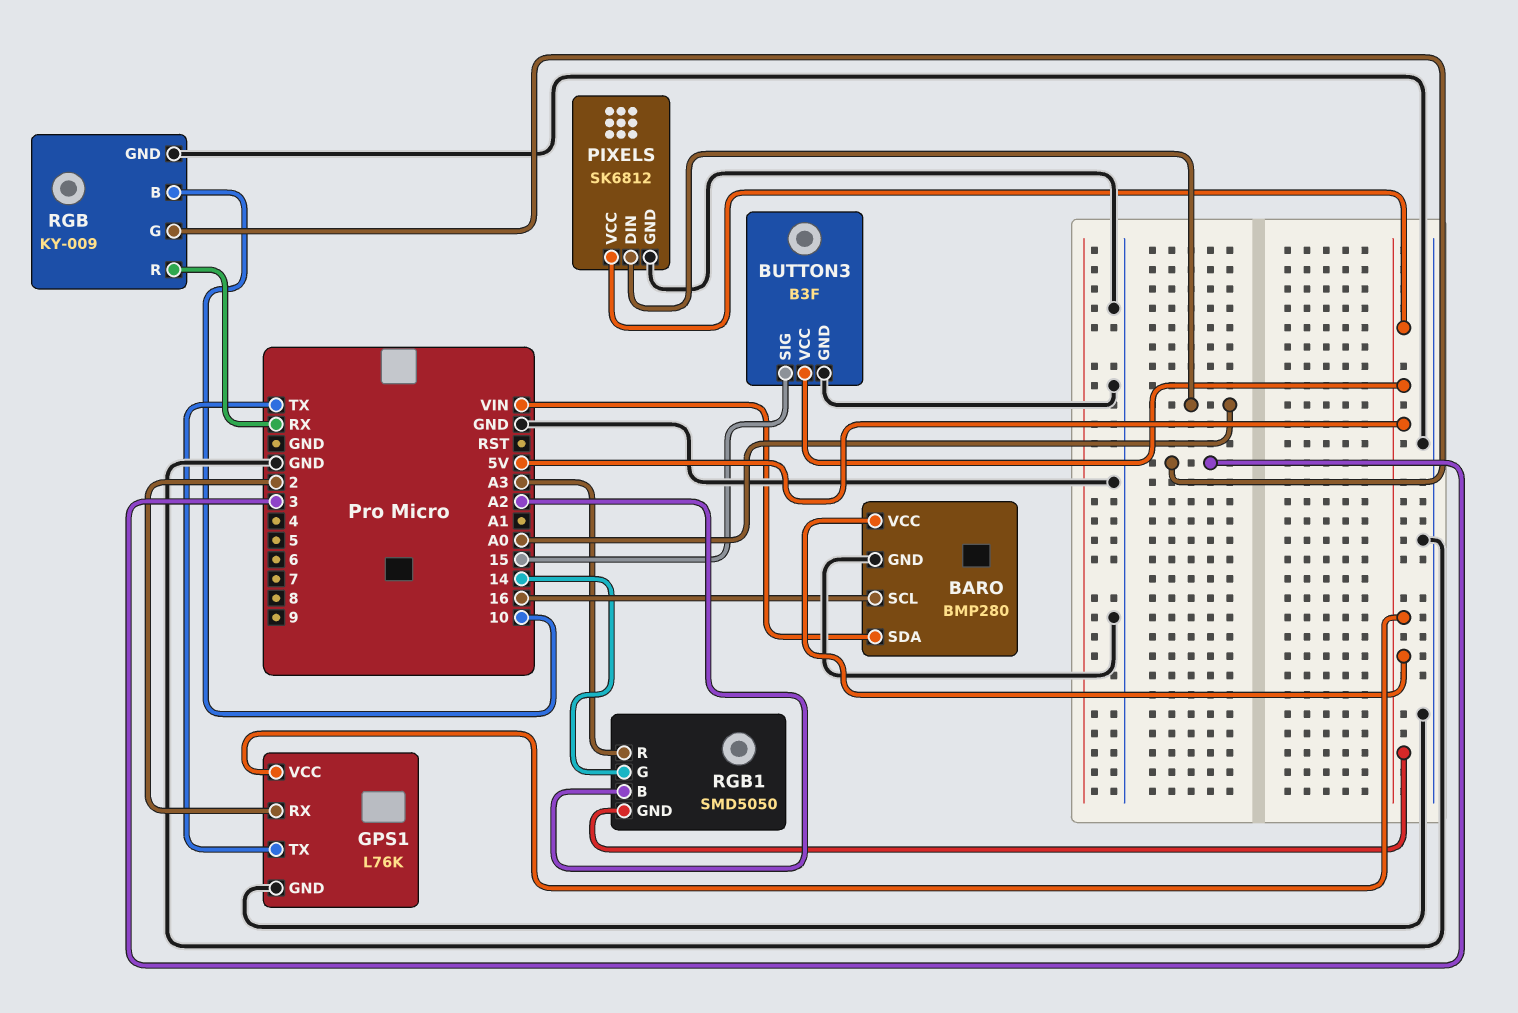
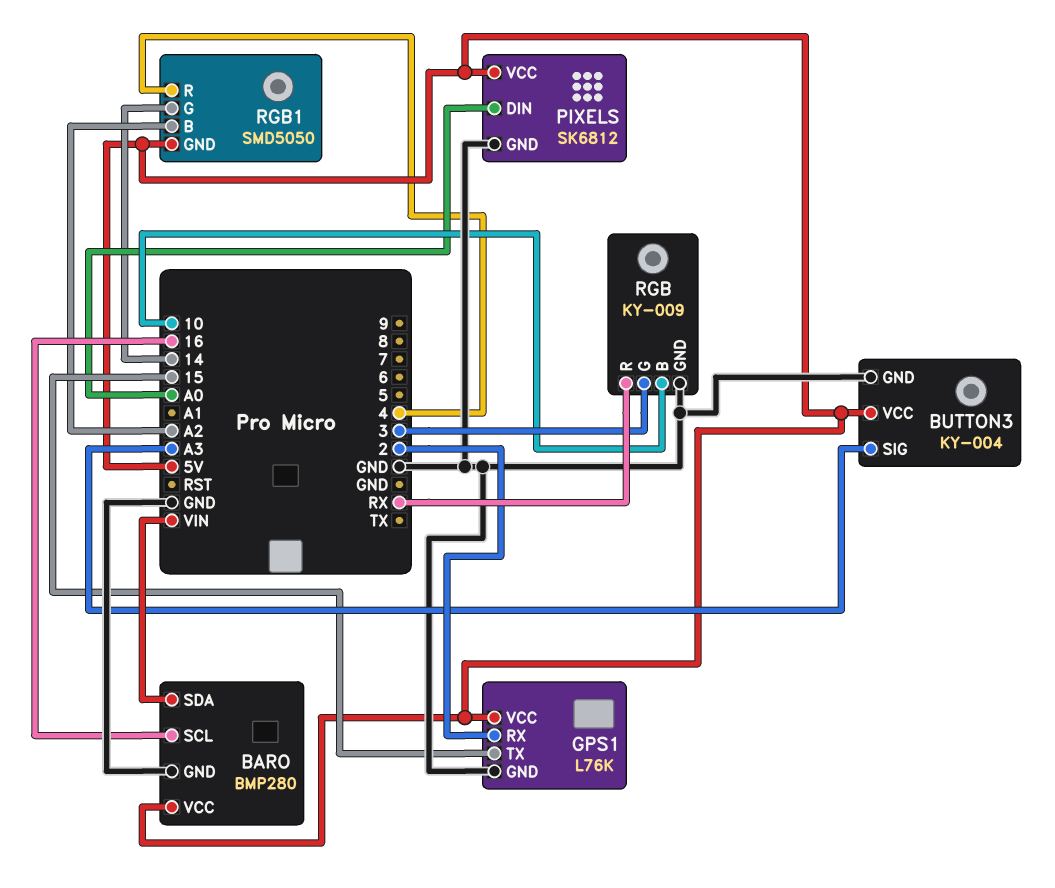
BUTTON3: B3F -> KY-004
BUTTON3 pin SIG: 15 -> A3
GPS1 pin TX: TX -> 15
RGB1 pin R: A3 -> 4

